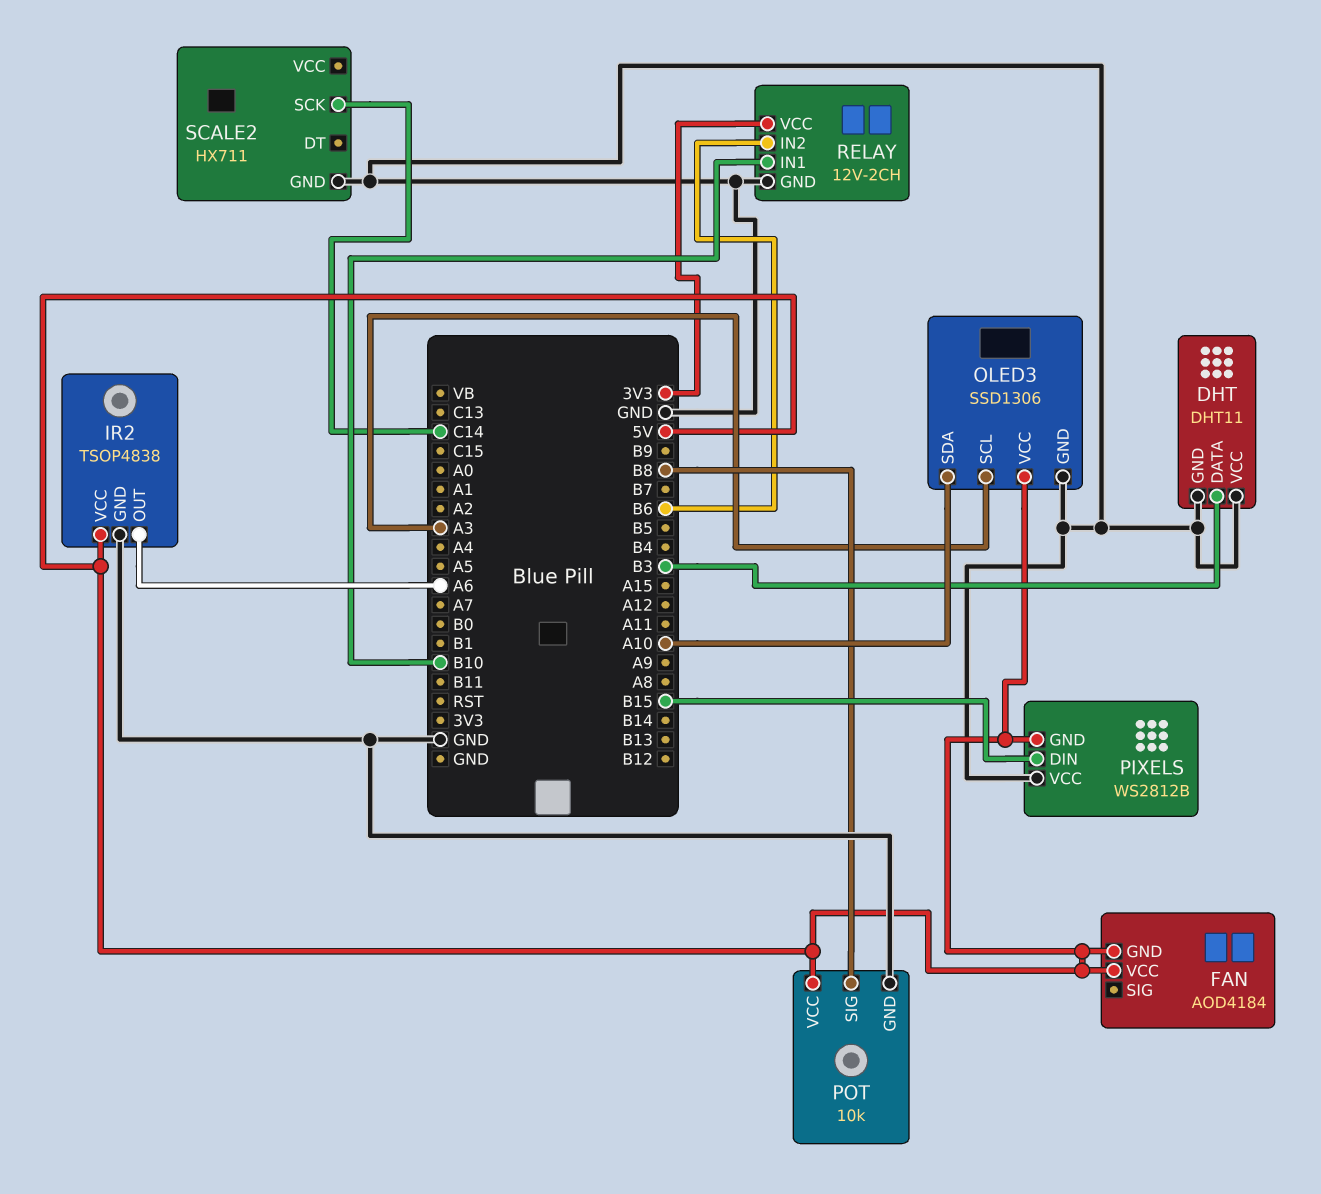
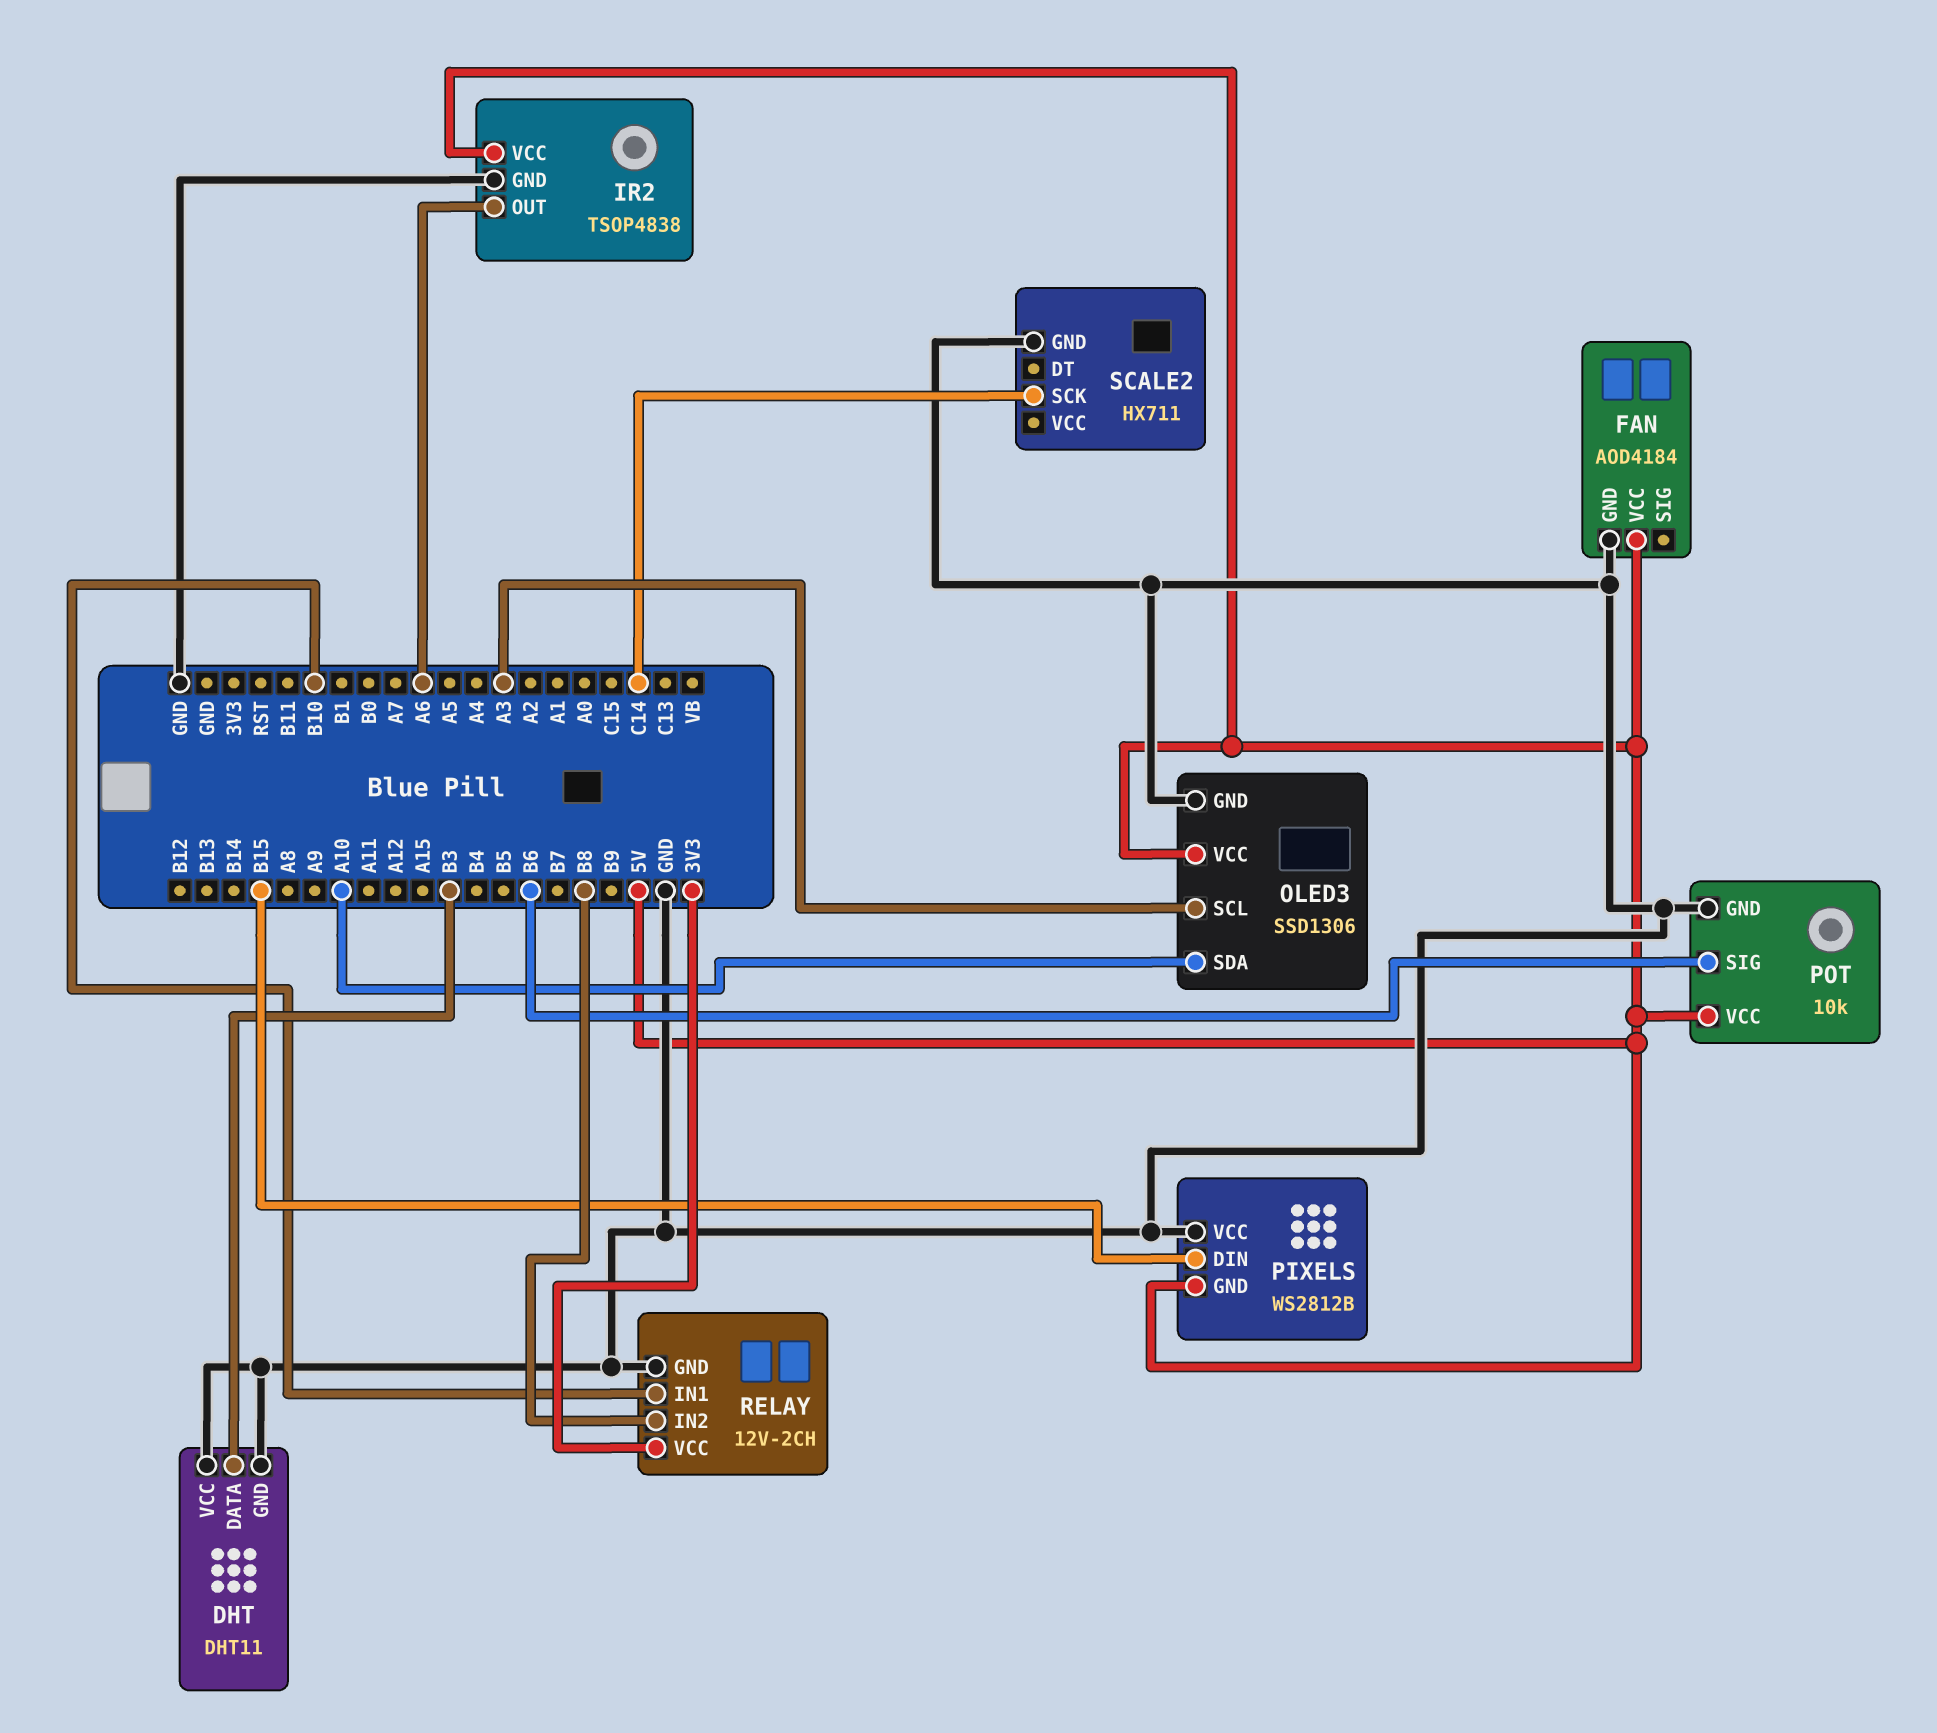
FAN pin GND: 5V -> GND
POT pin SIG: B8 -> B6
RELAY pin IN2: B6 -> B8

